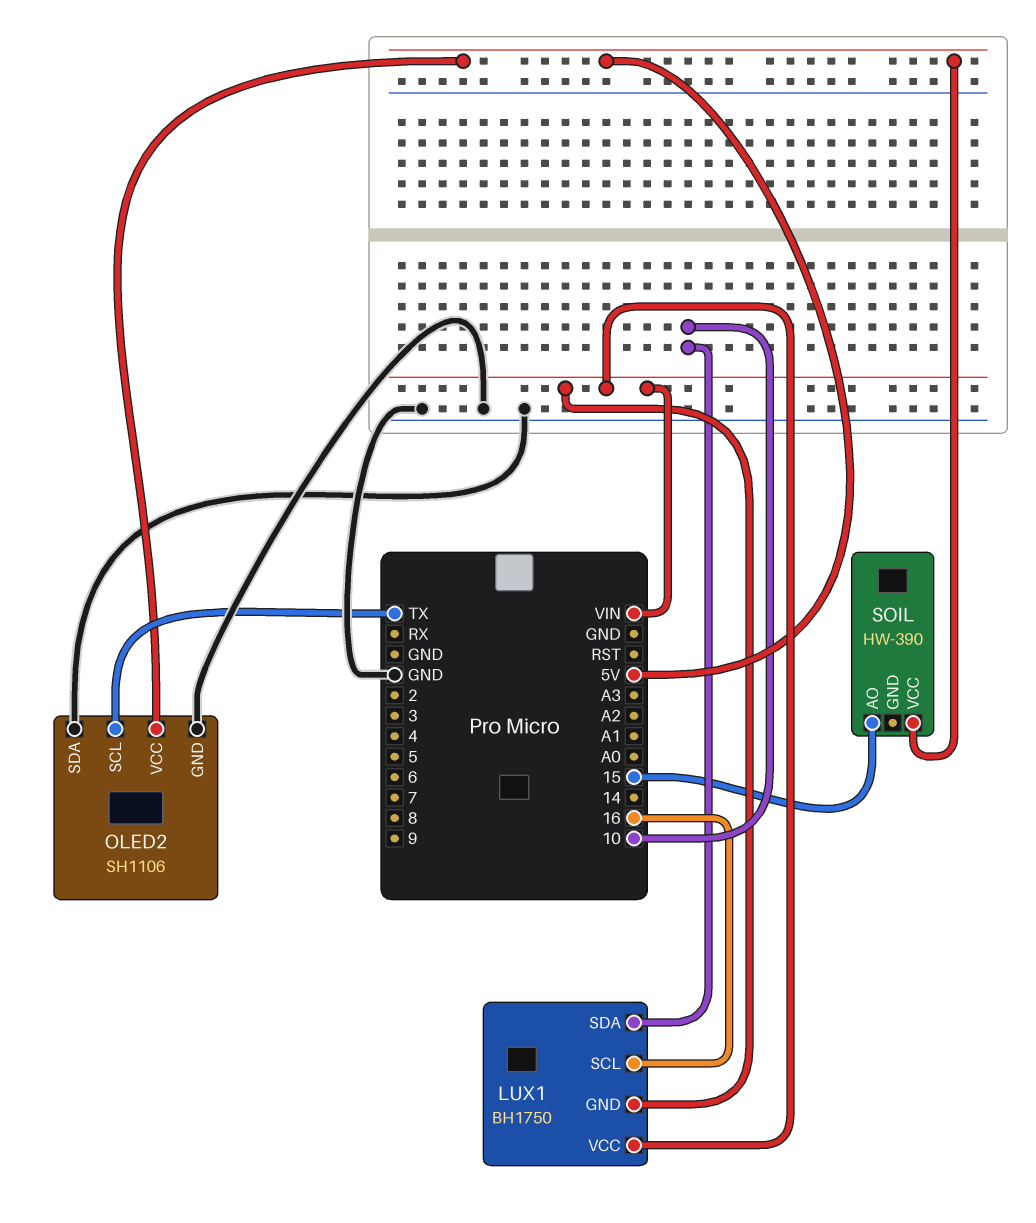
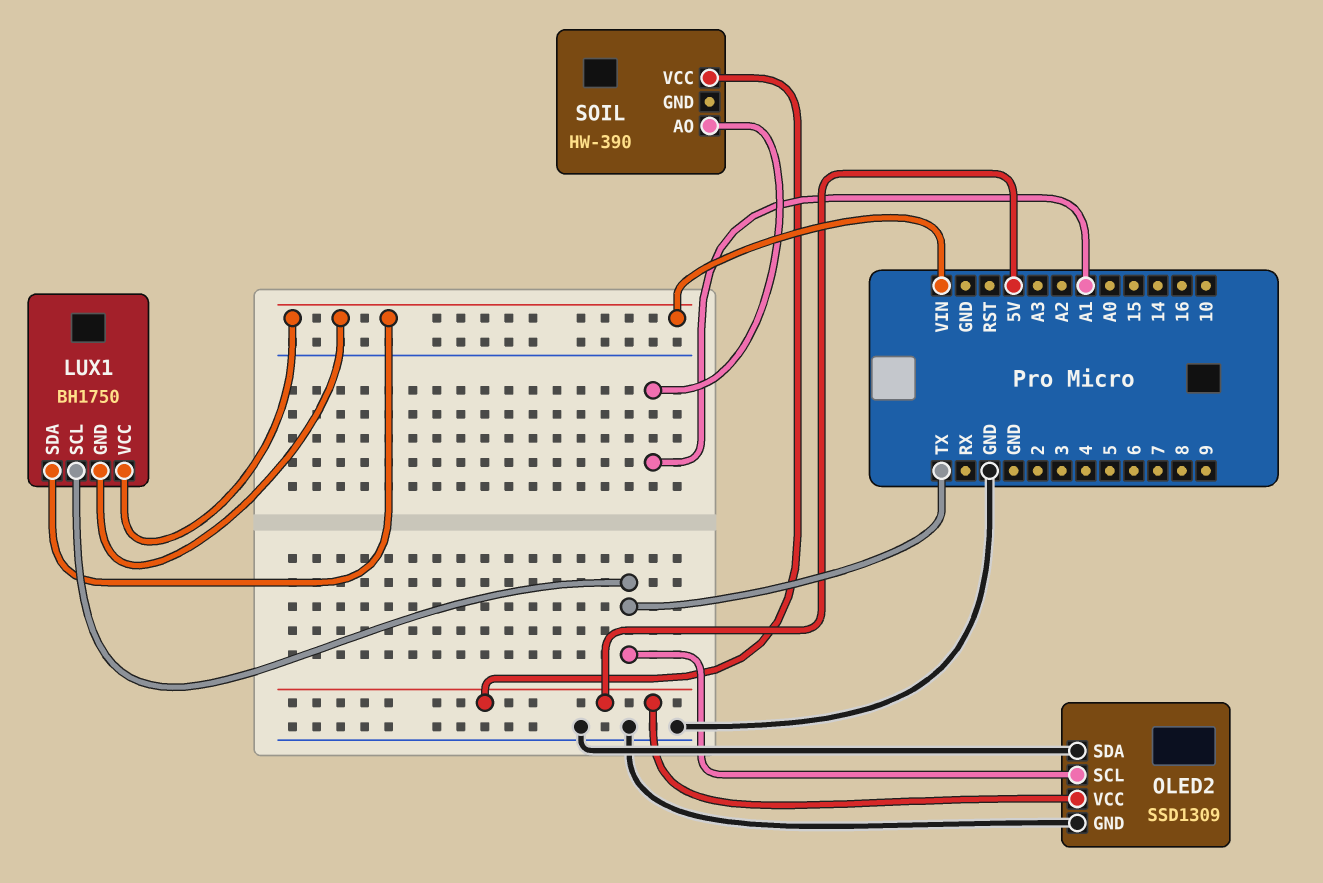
LUX1 pin SCL: 16 -> TX
LUX1 pin SDA: 10 -> VIN
OLED2: SH1106 -> SSD1309
SOIL pin AO: 15 -> A1

